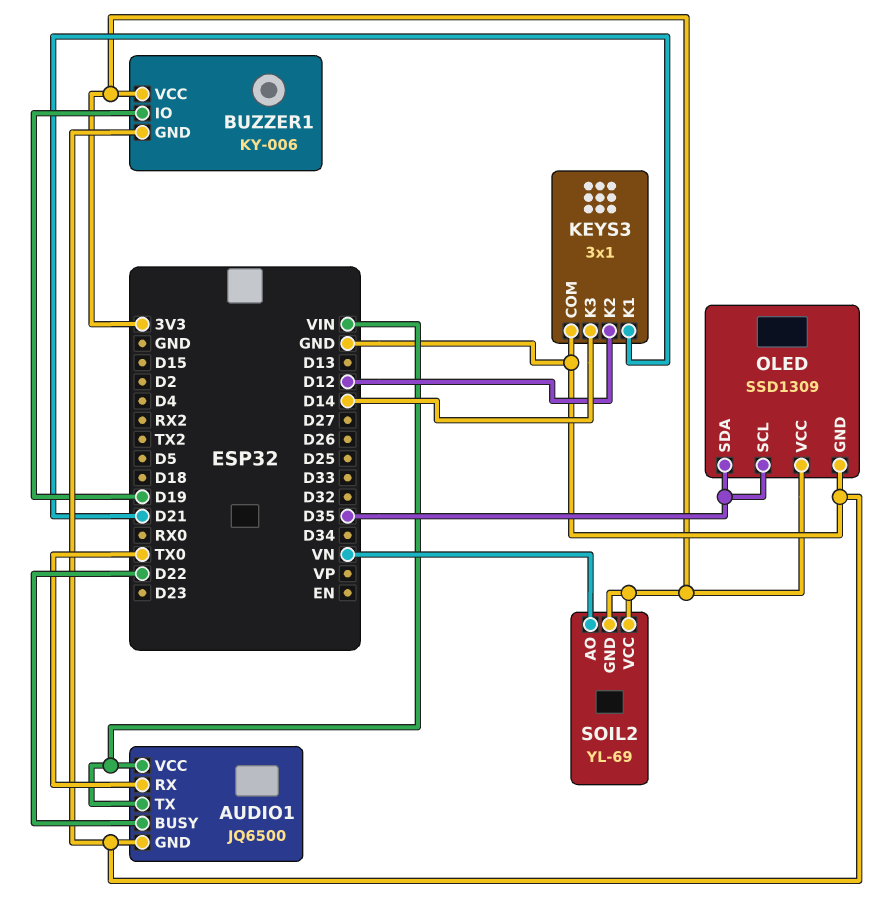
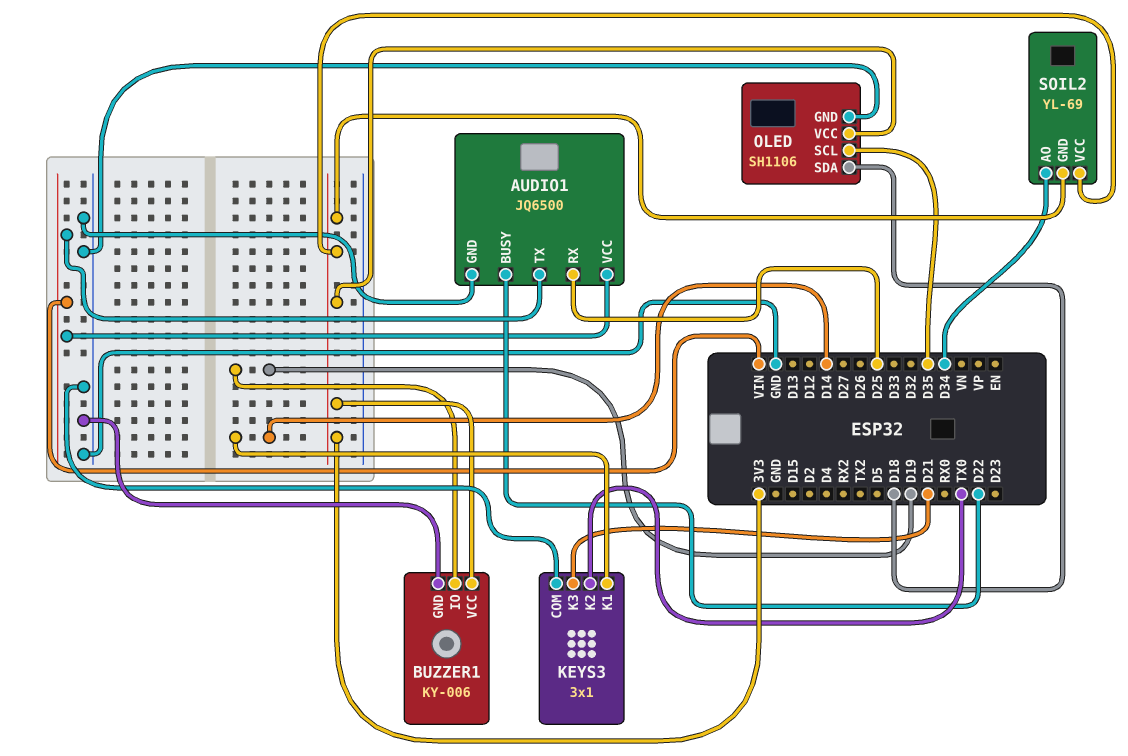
AUDIO1 pin RX: TX0 -> D25
KEYS3 pin K1: D21 -> D14
KEYS3 pin K2: D12 -> TX0
KEYS3 pin K3: D14 -> D21
OLED: SSD1309 -> SH1106
OLED pin SDA: D35 -> D18
SOIL2 pin AO: VN -> D34

